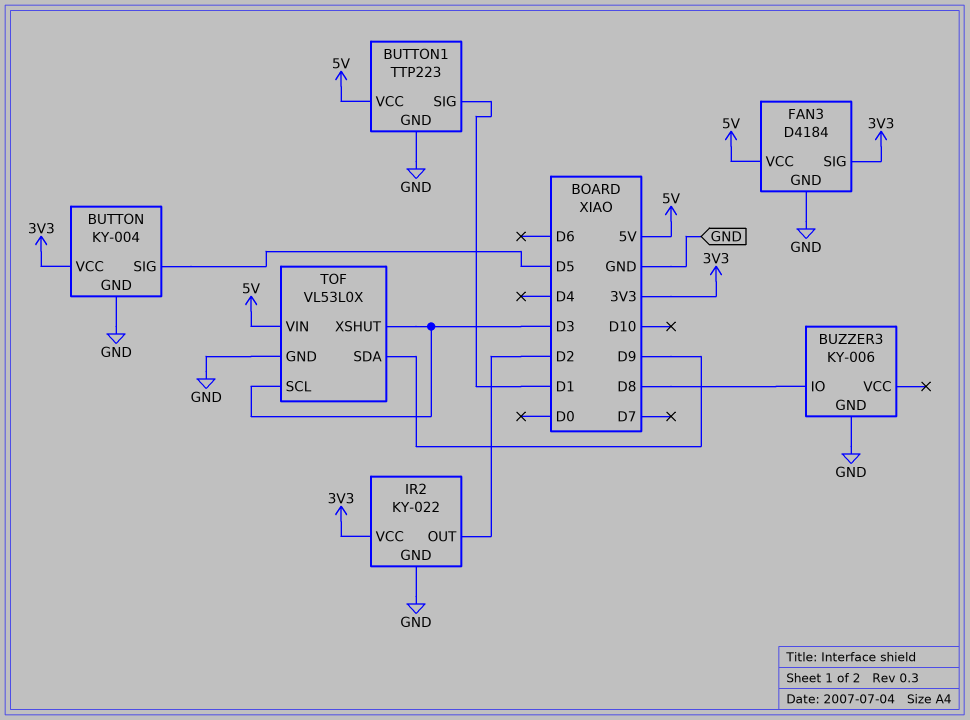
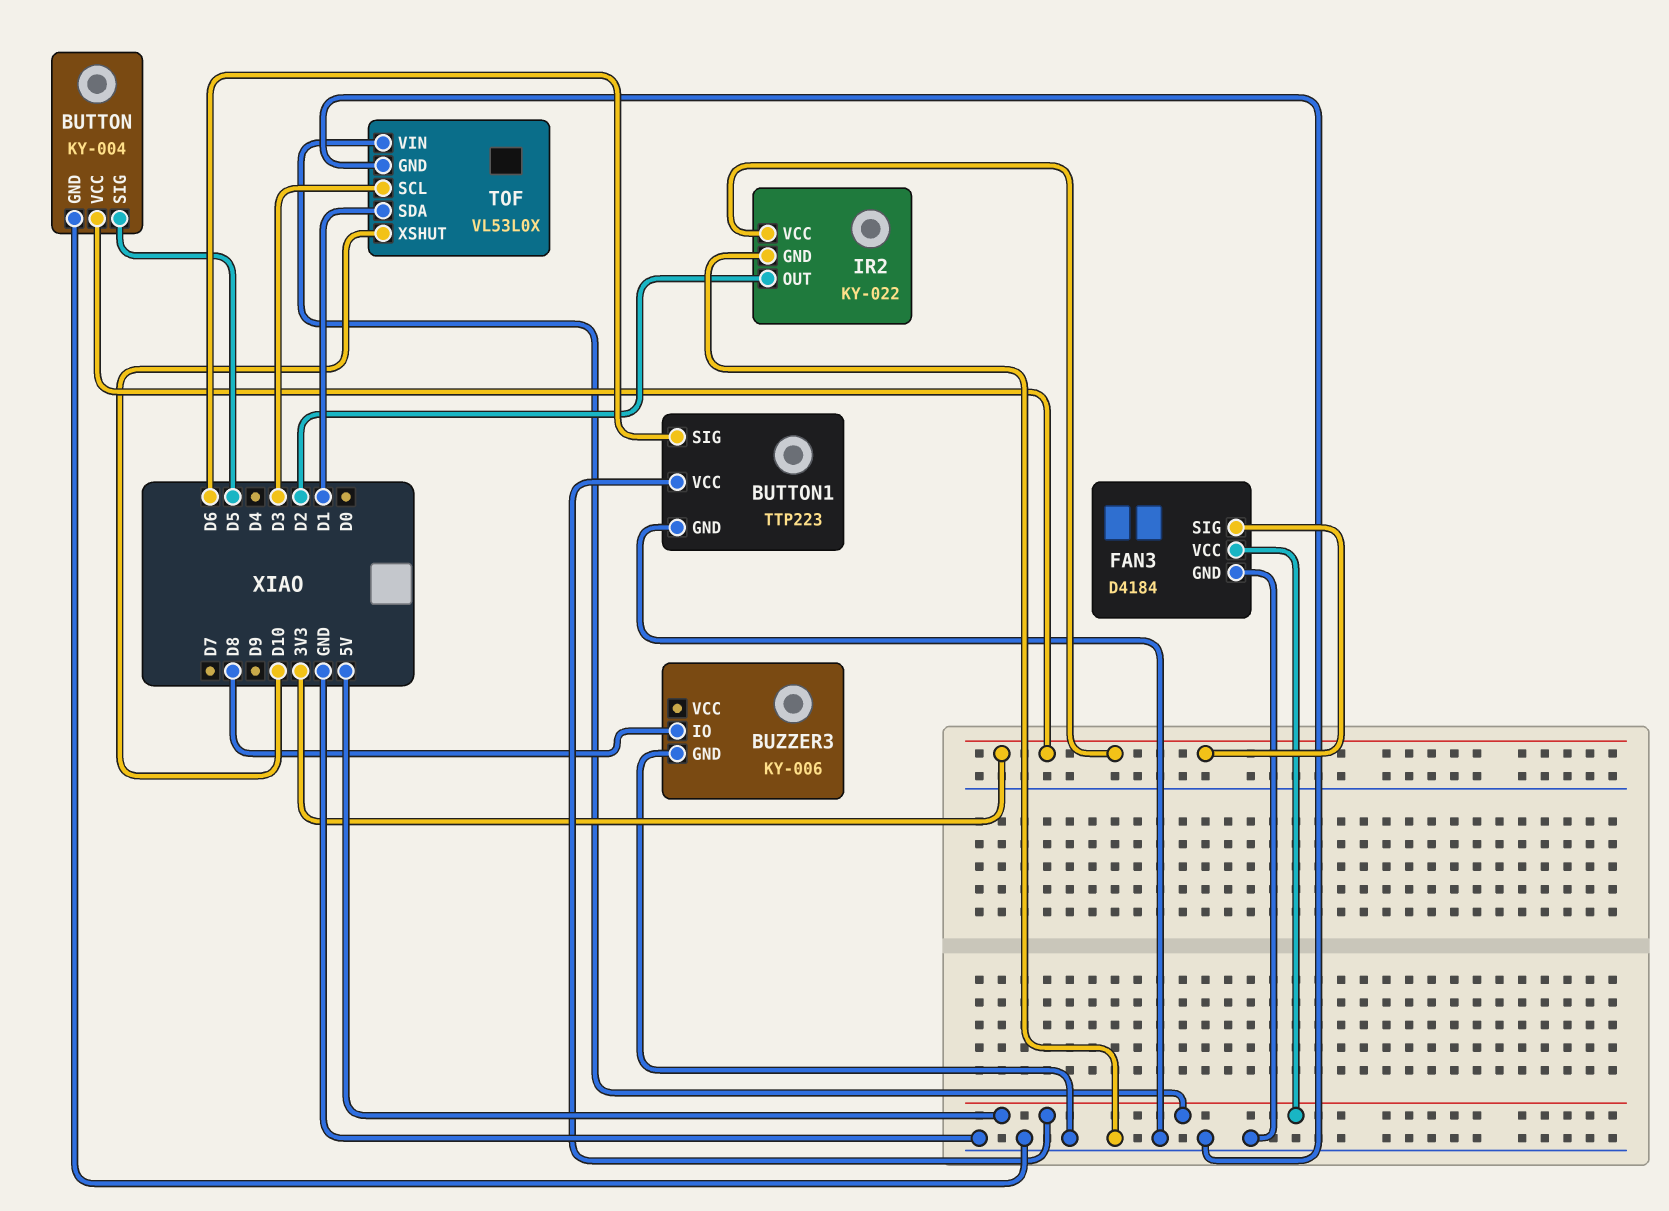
BUTTON1 pin SIG: D1 -> D6
TOF pin SDA: D9 -> D1
TOF pin XSHUT: D3 -> D10

